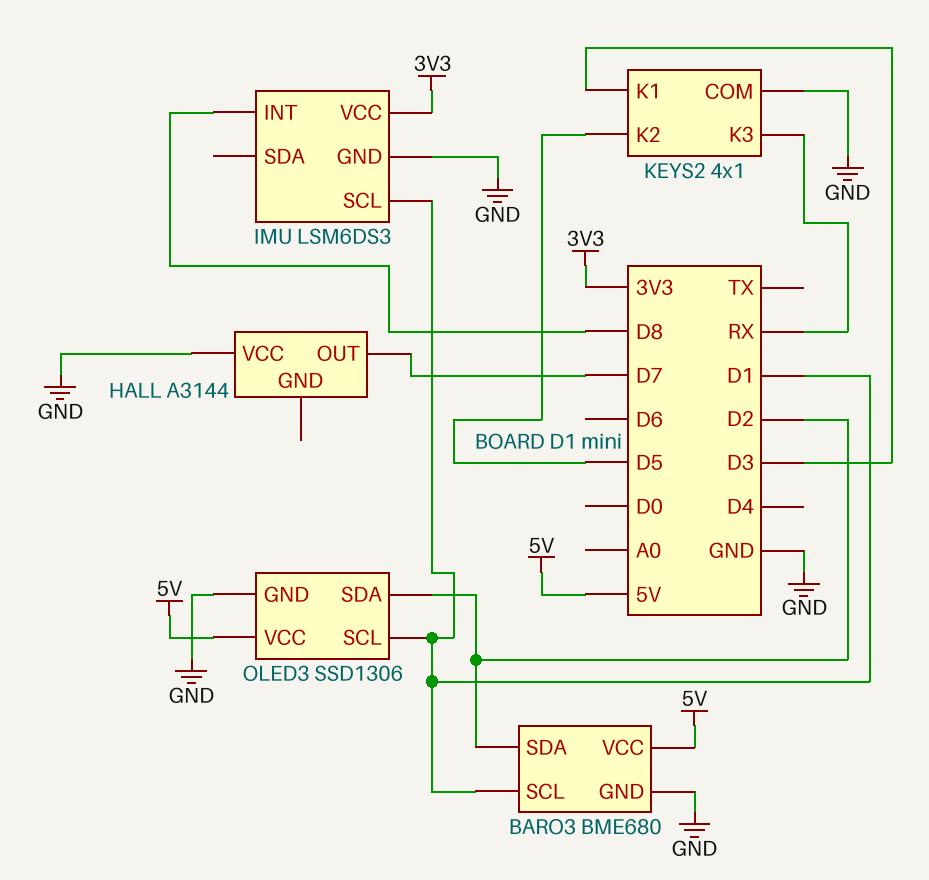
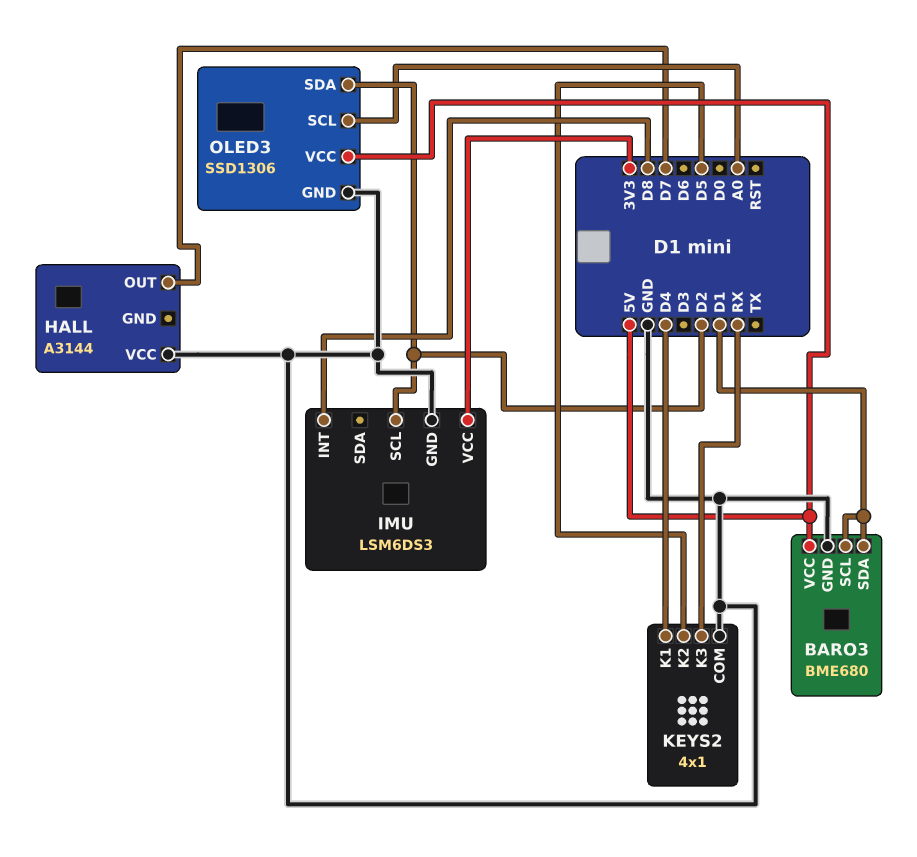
BARO3 pin SDA: D2 -> D1
IMU pin SCL: D1 -> D2
KEYS2 pin K1: D3 -> D4
OLED3 pin SCL: D1 -> A0

